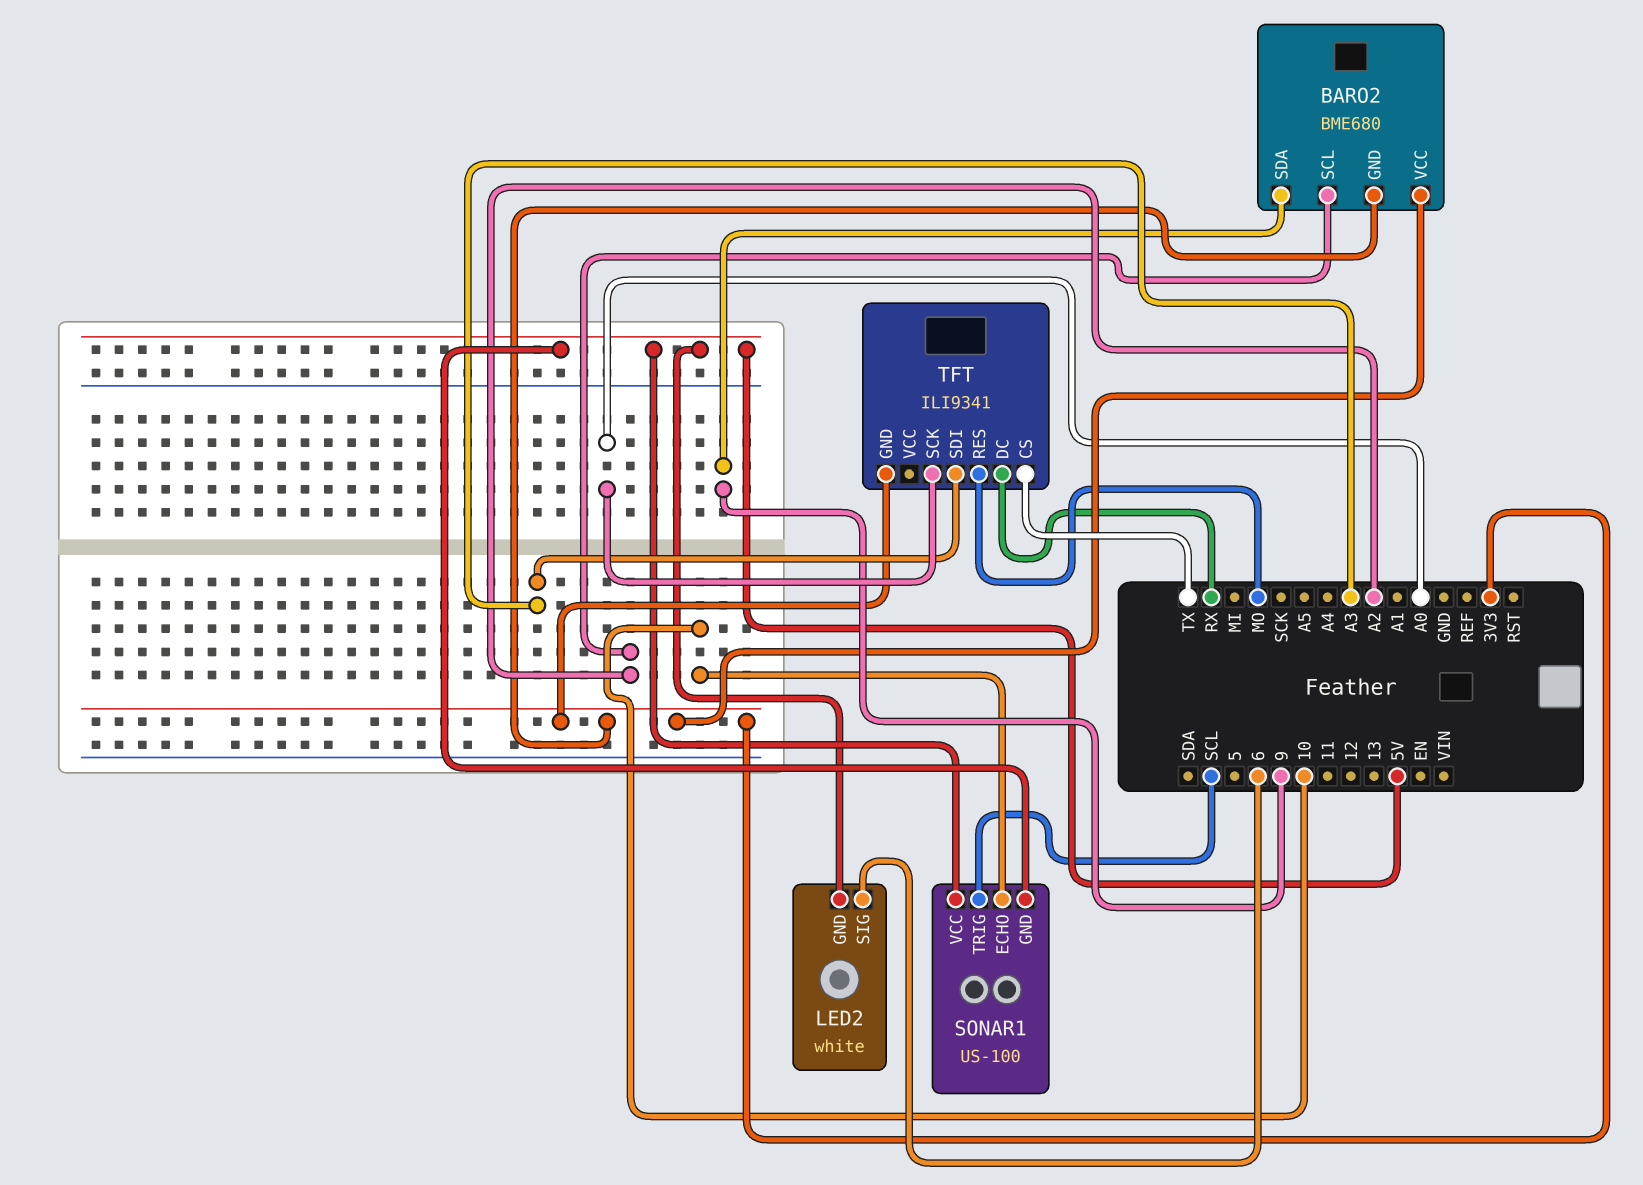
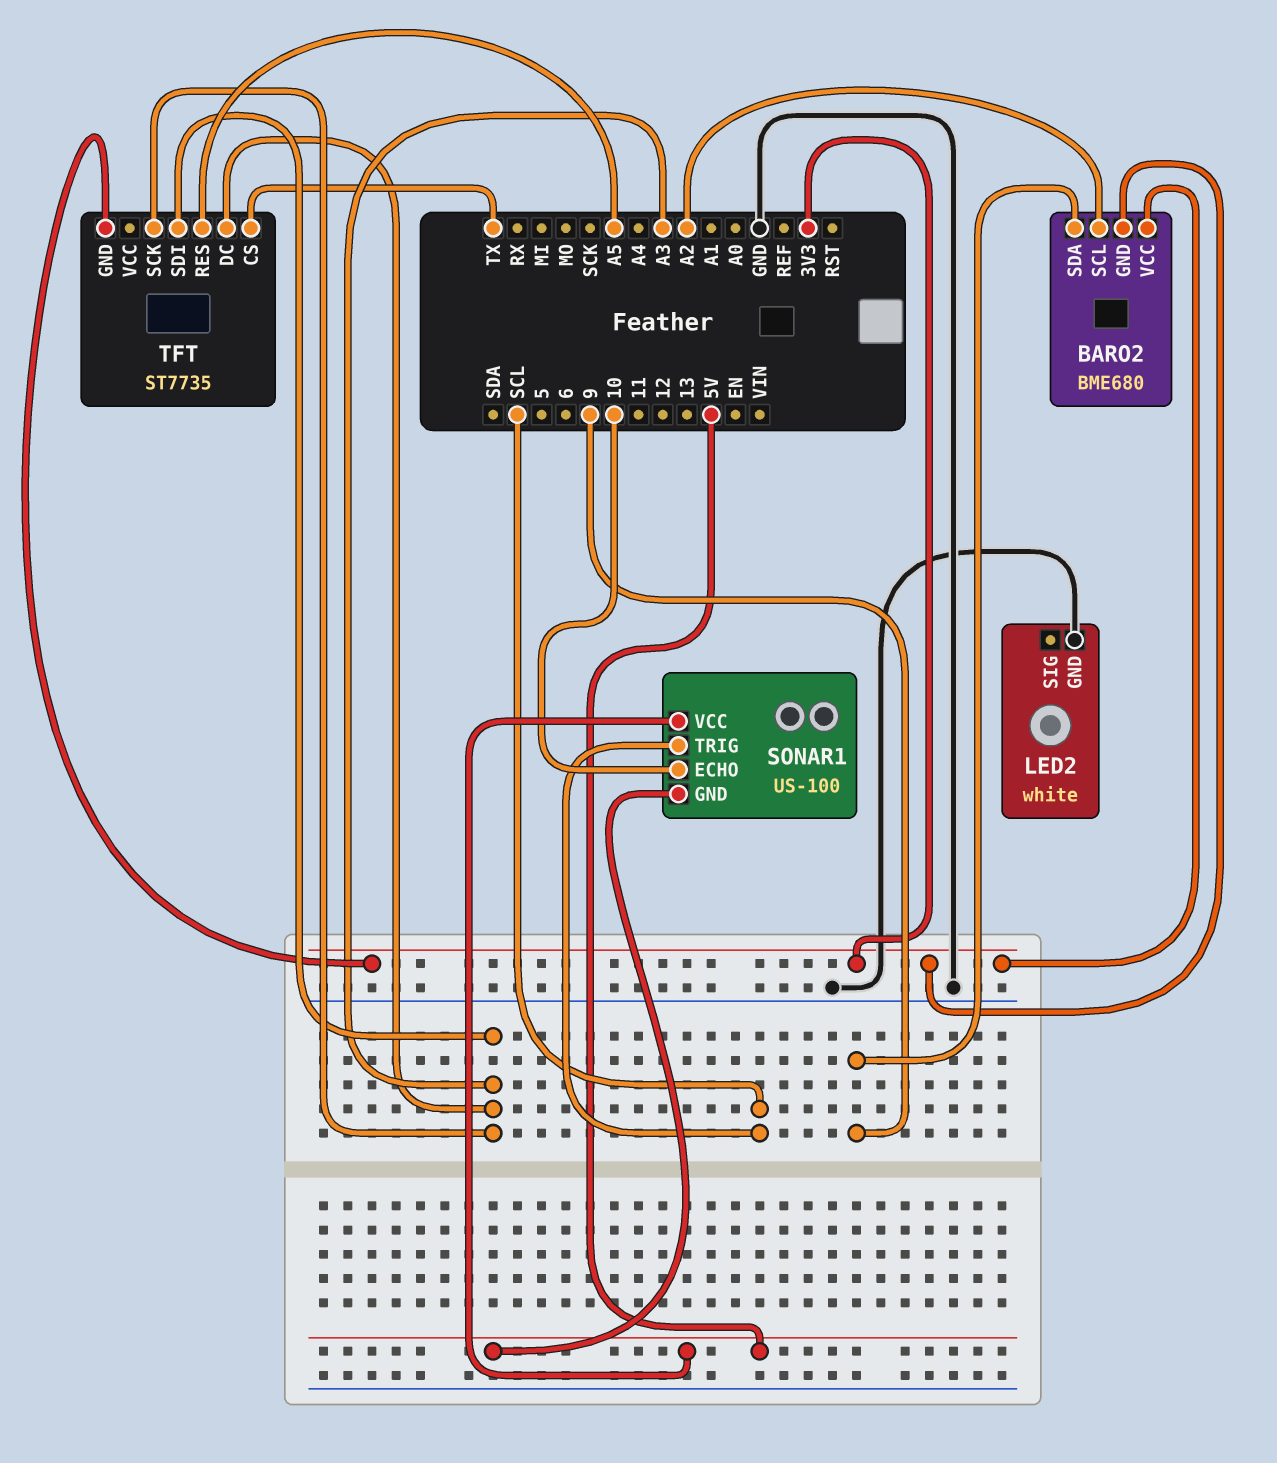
LED2 pin GND: 5V -> GND
LED2 pin SIG: 6 -> none
TFT: ILI9341 -> ST7735
TFT pin DC: RX -> A3
TFT pin RES: MO -> A5
TFT pin SCK: A0 -> A3

